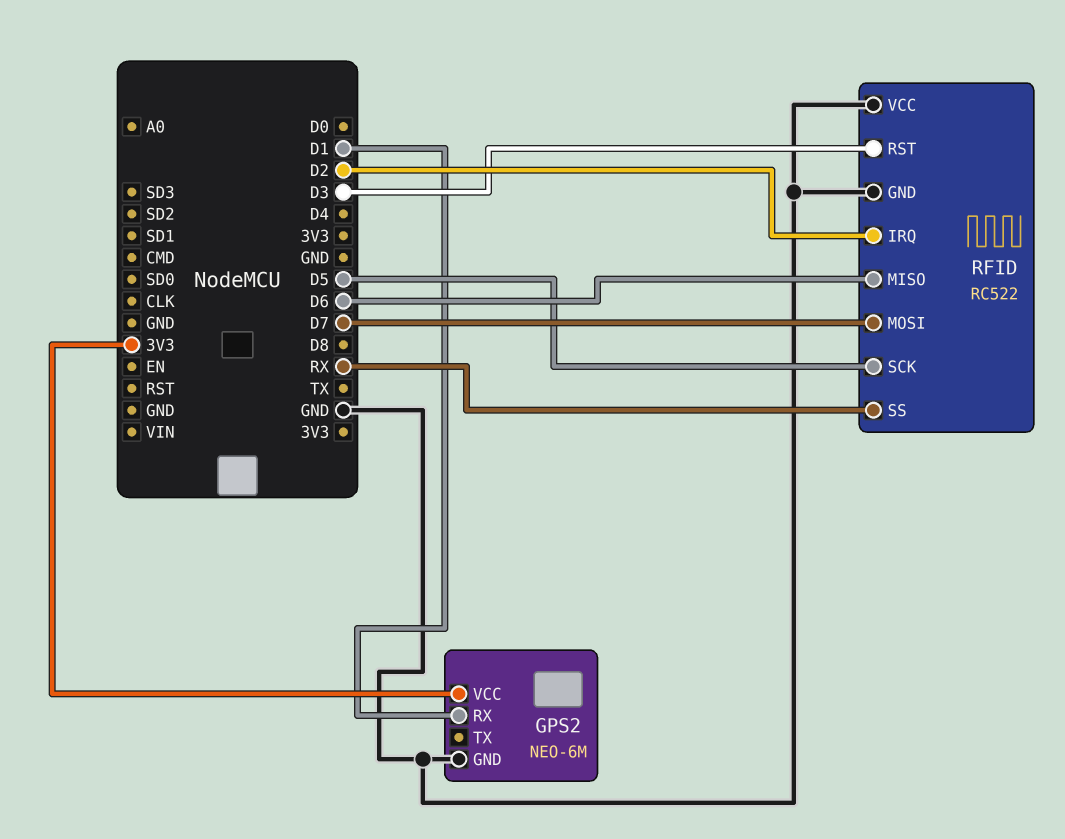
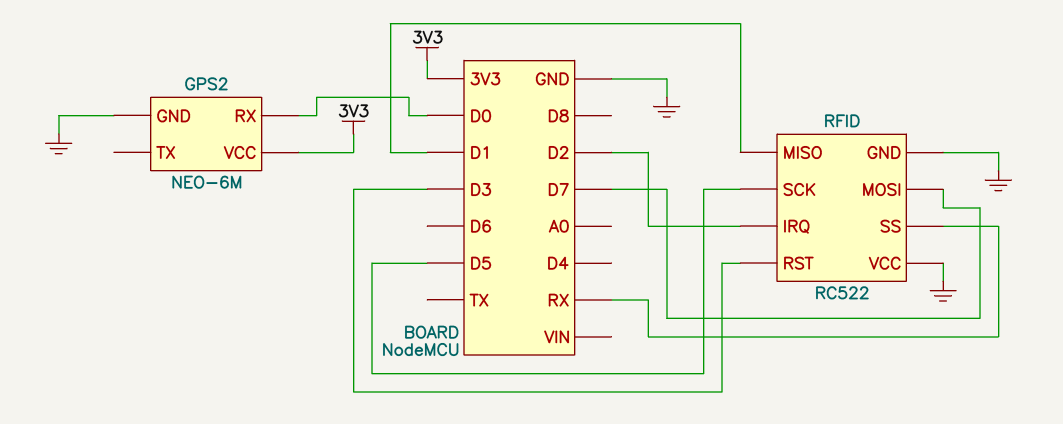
GPS2 pin RX: D1 -> D0
RFID pin MISO: D6 -> D1

